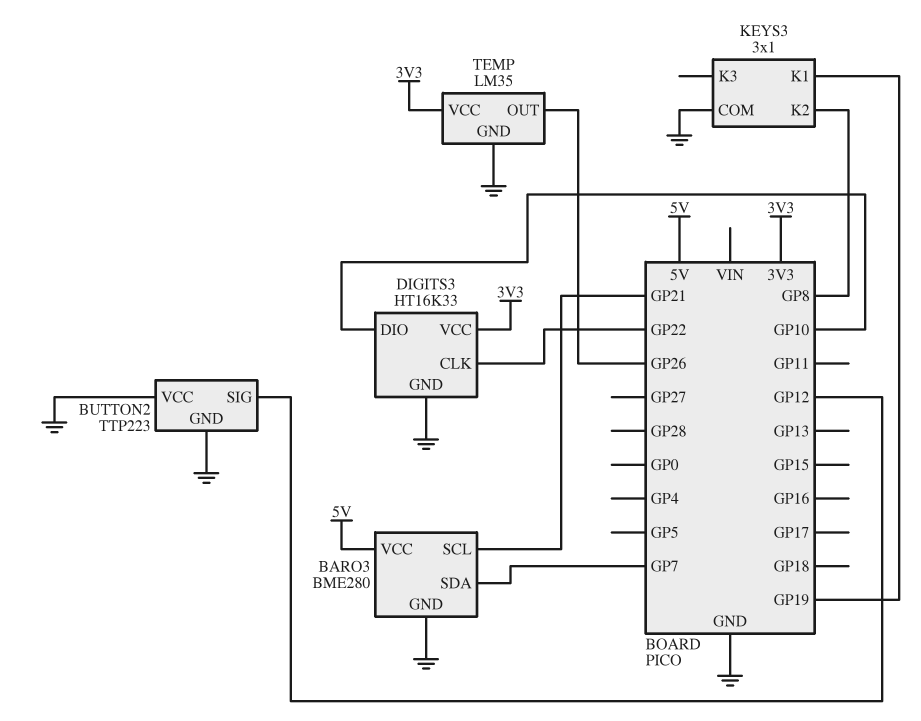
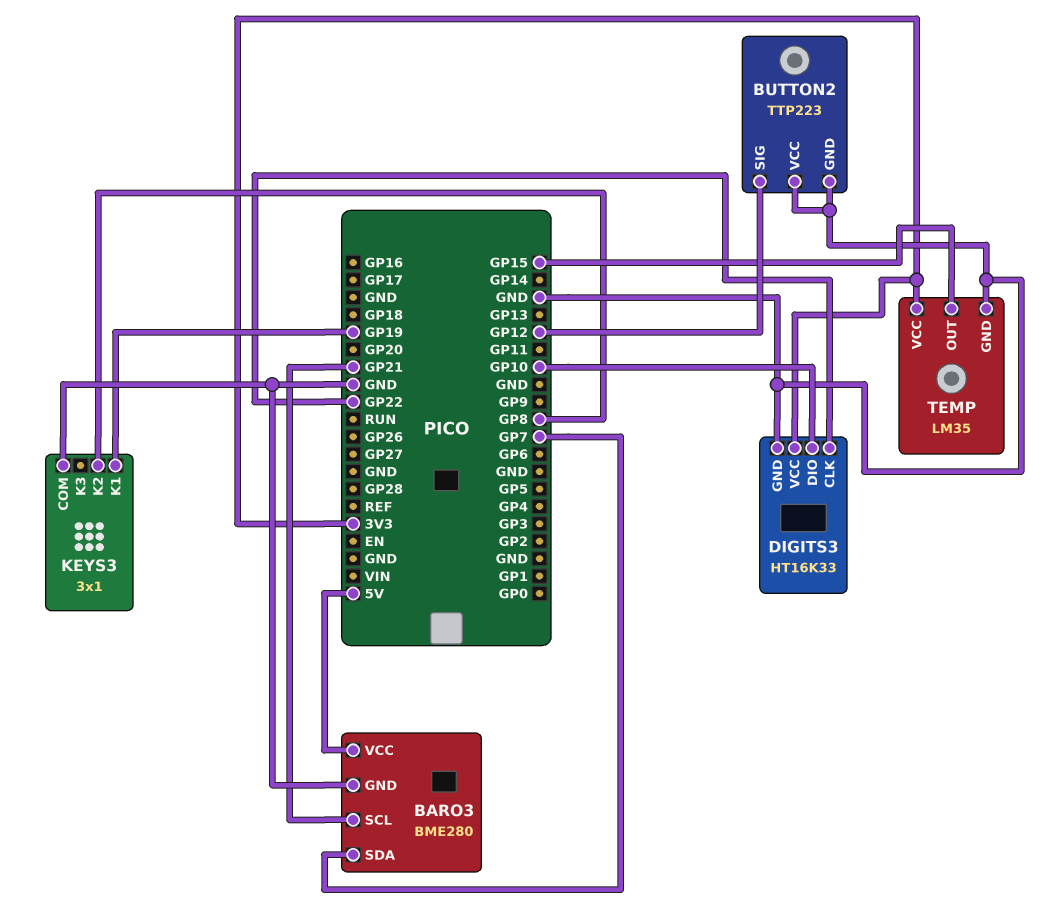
TEMP pin OUT: GP26 -> GP15

